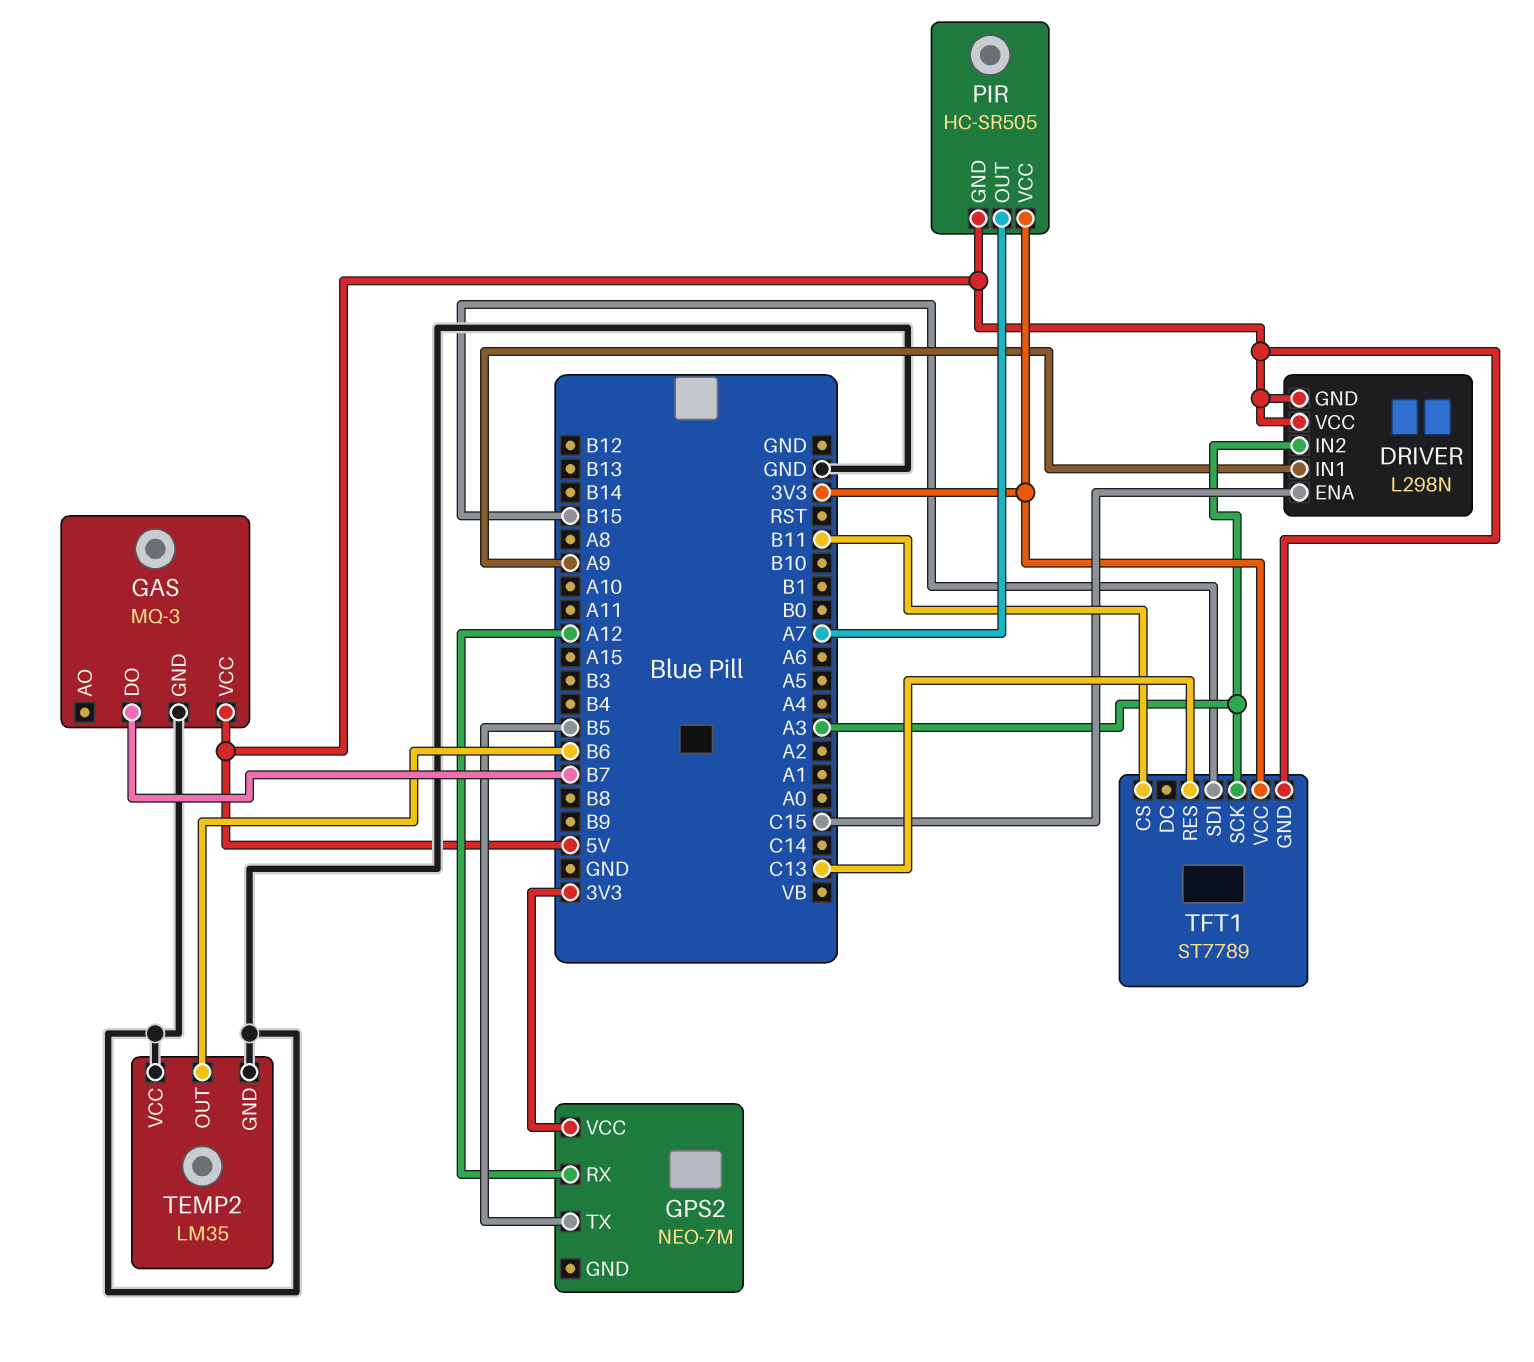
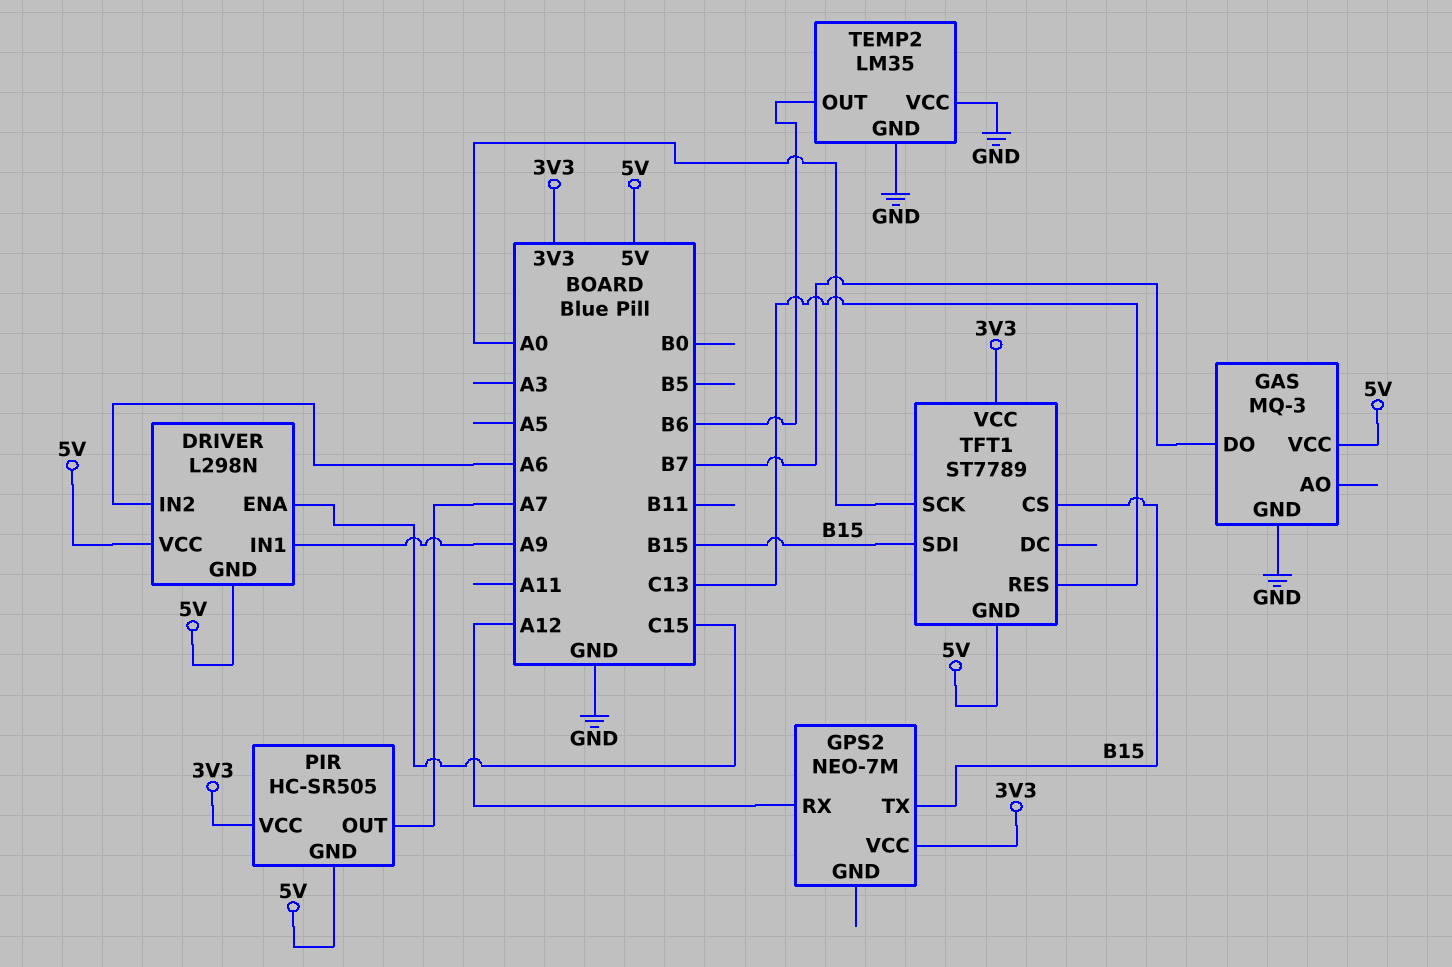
DRIVER pin IN2: A3 -> A6
GPS2 pin TX: B5 -> B15
TFT1 pin CS: B11 -> B15
TFT1 pin SCK: A3 -> A0

